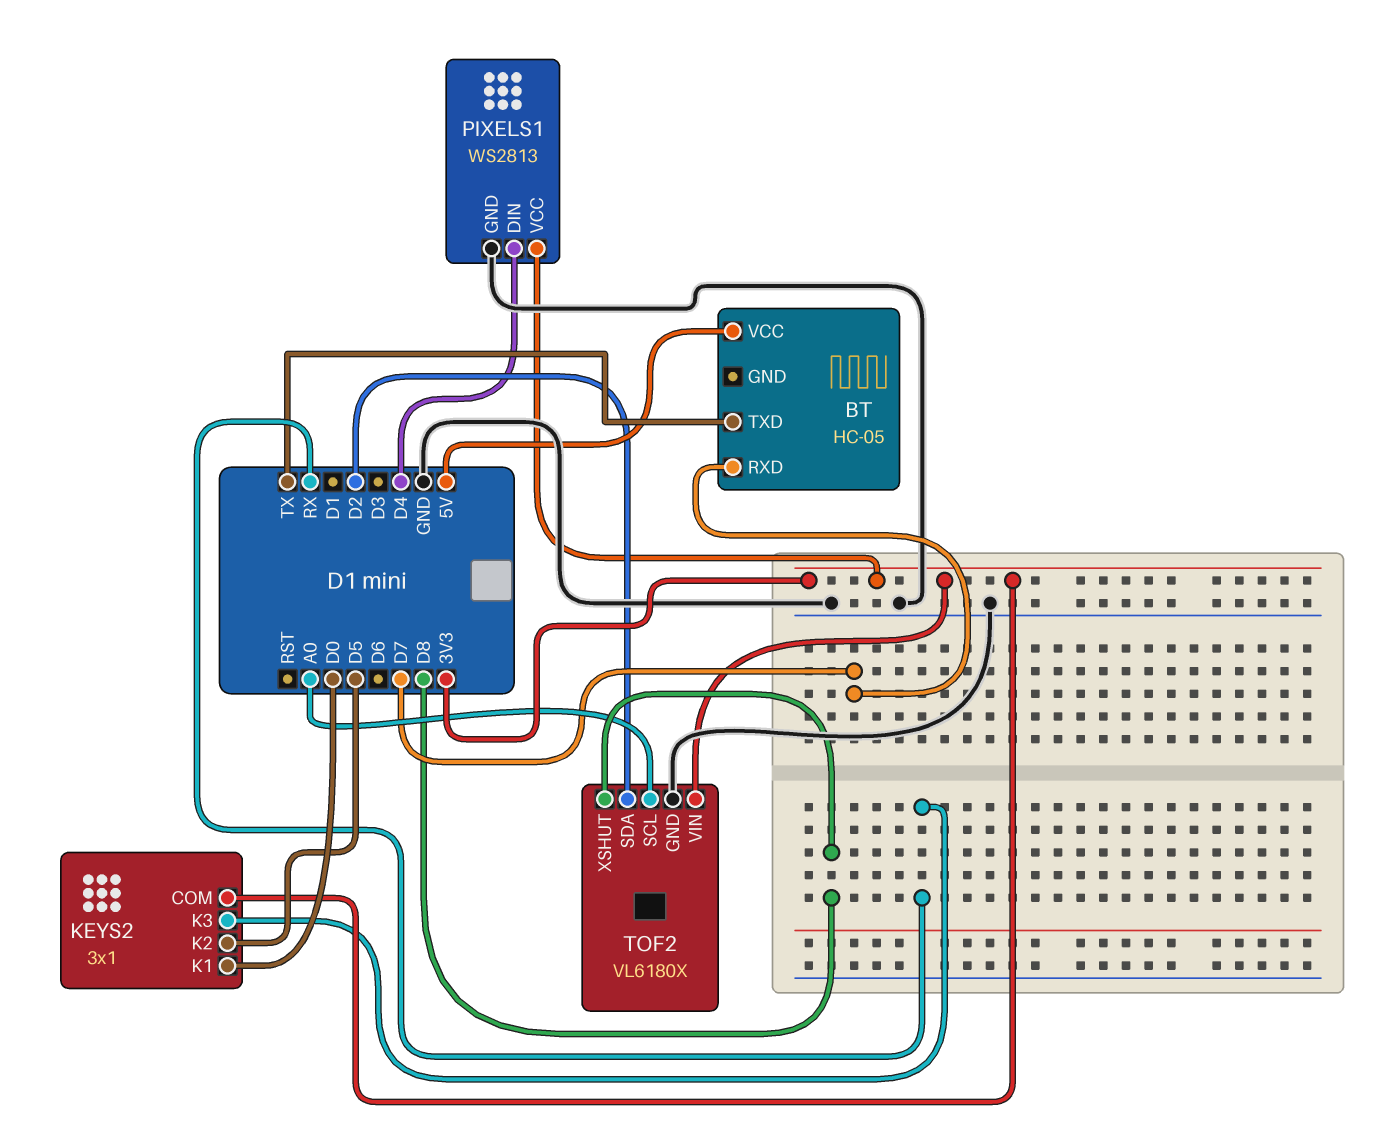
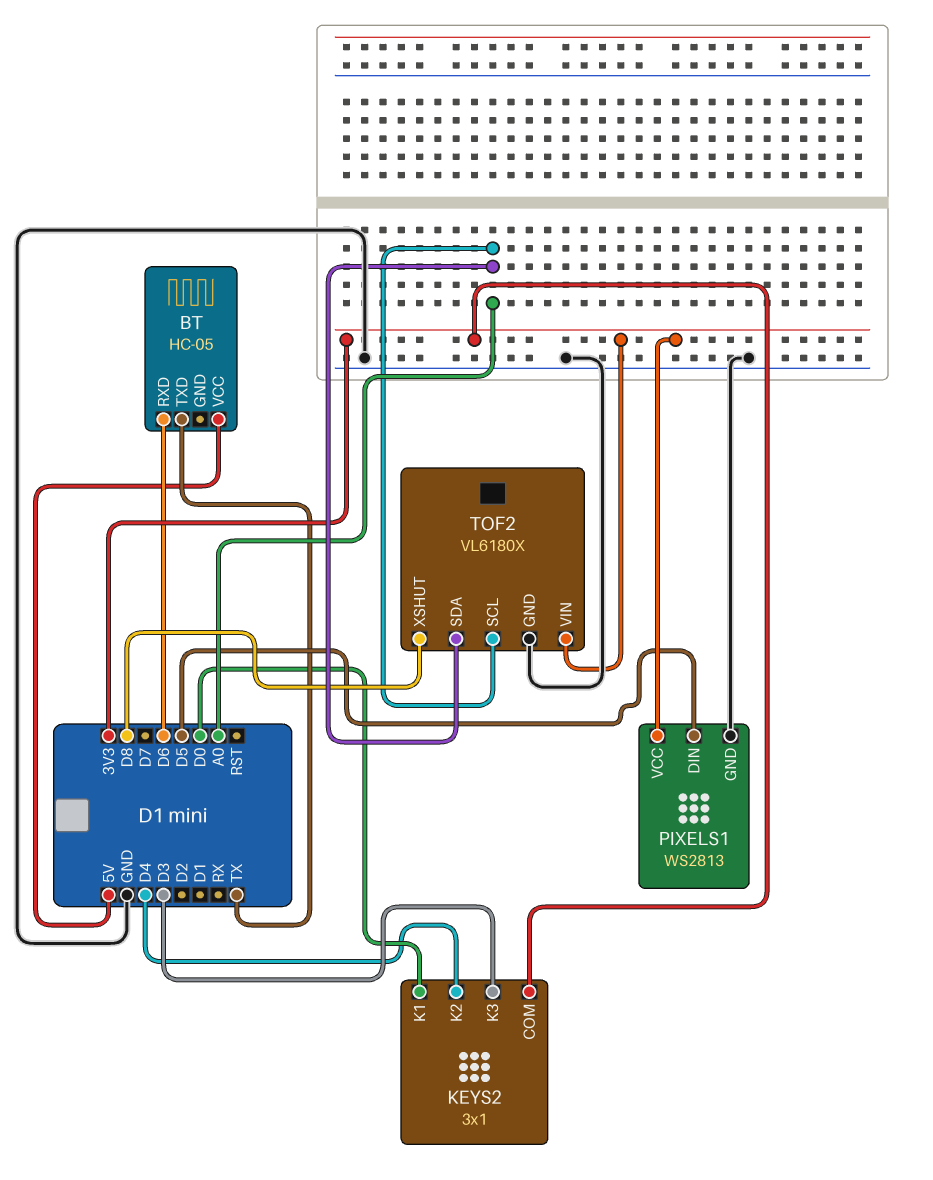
BT pin RXD: D7 -> D6
KEYS2 pin K2: D5 -> D4
KEYS2 pin K3: RX -> D3
PIXELS1 pin DIN: D4 -> D5
TOF2 pin SDA: D2 -> A0

